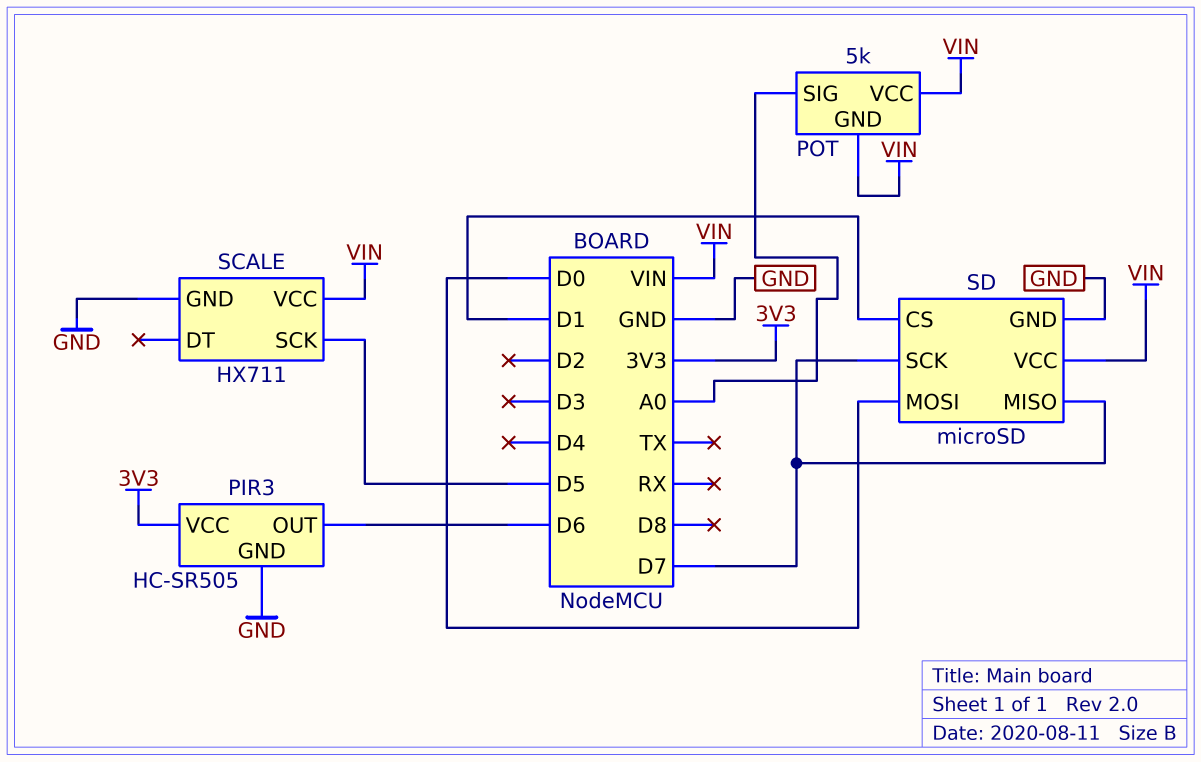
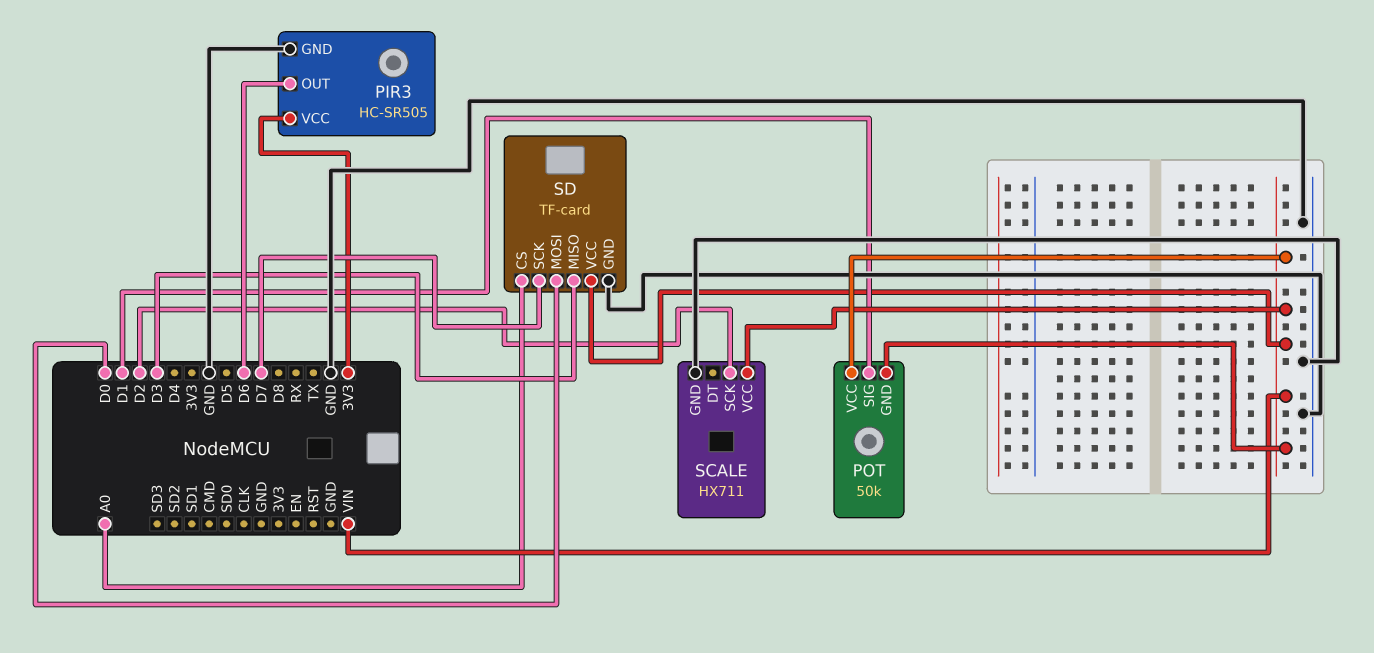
POT: 5k -> 50k
POT pin SIG: A0 -> D1
SCALE pin SCK: D5 -> D2
SD: microSD -> TF-card
SD pin CS: D1 -> A0
SD pin MISO: D7 -> D3

